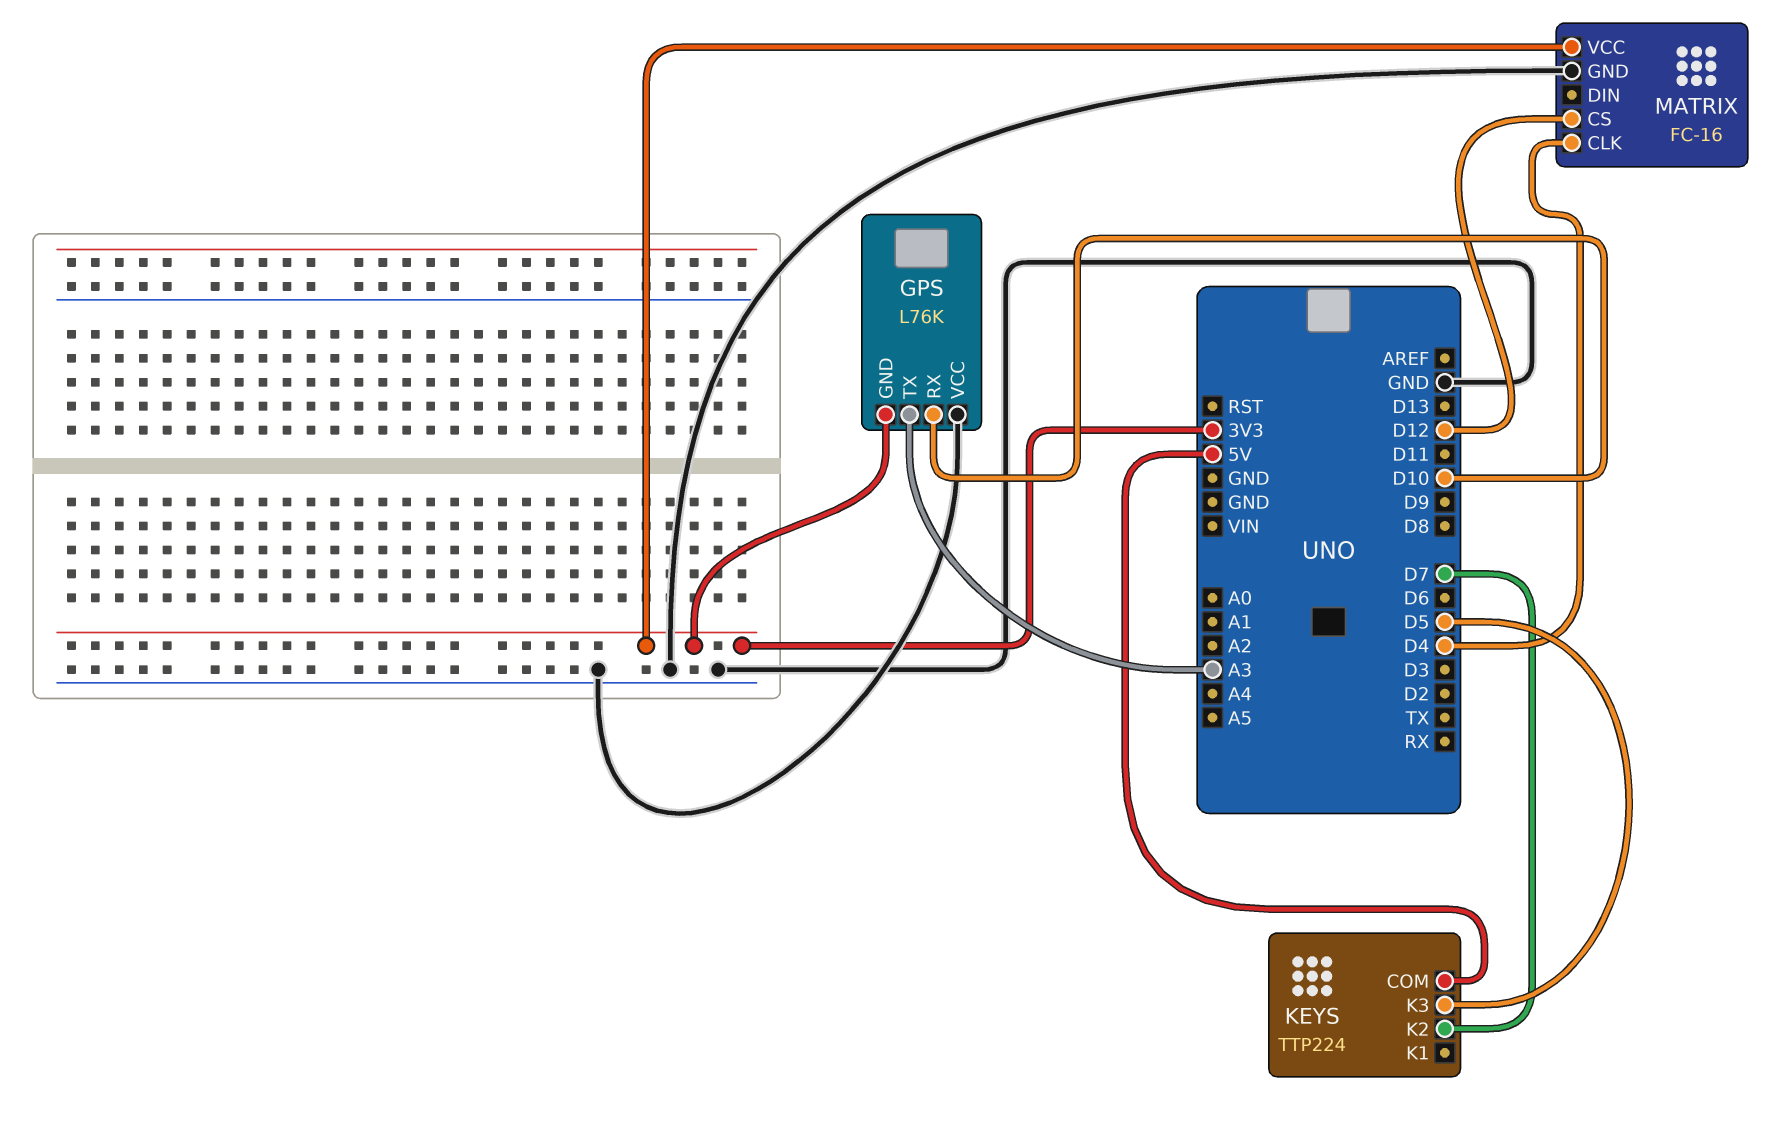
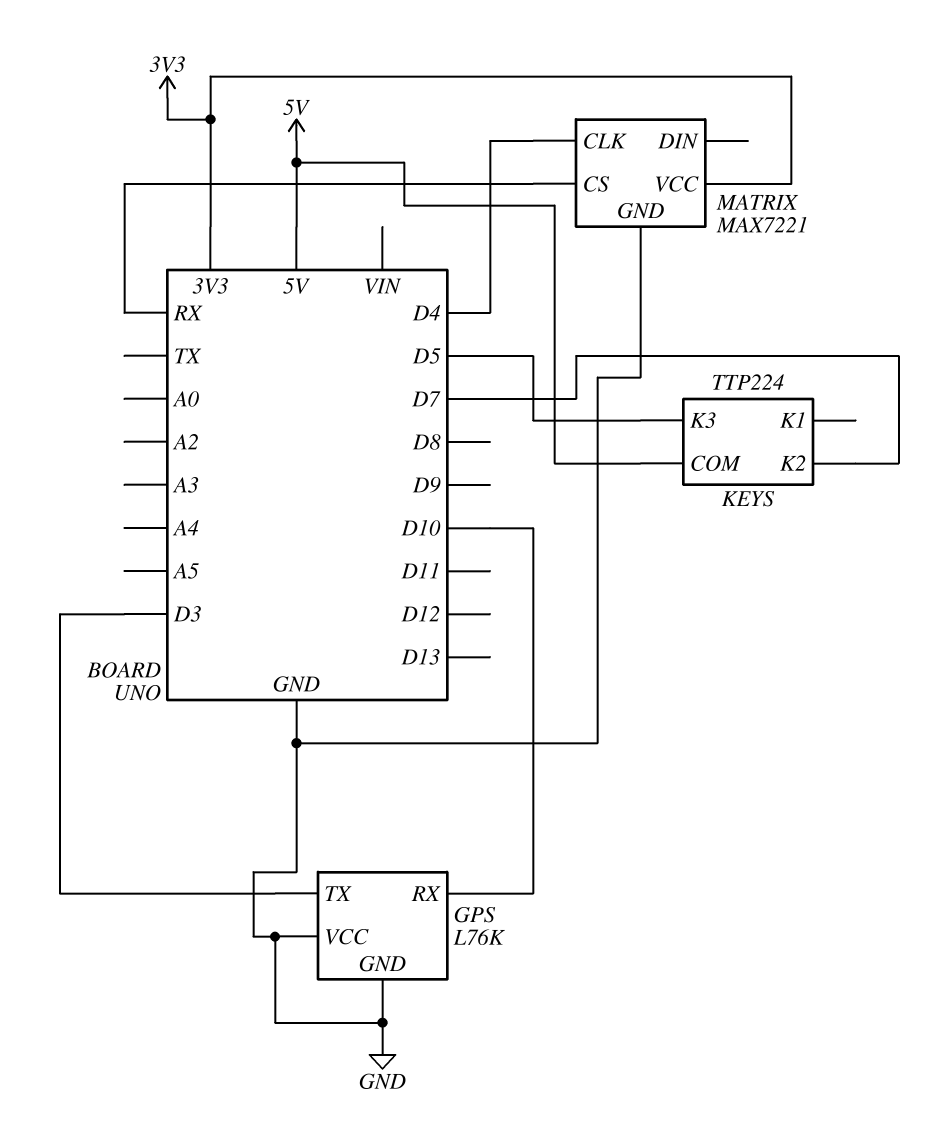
GPS pin GND: 3V3 -> GND
GPS pin TX: A3 -> D3
MATRIX: FC-16 -> MAX7221
MATRIX pin CS: D12 -> RX

